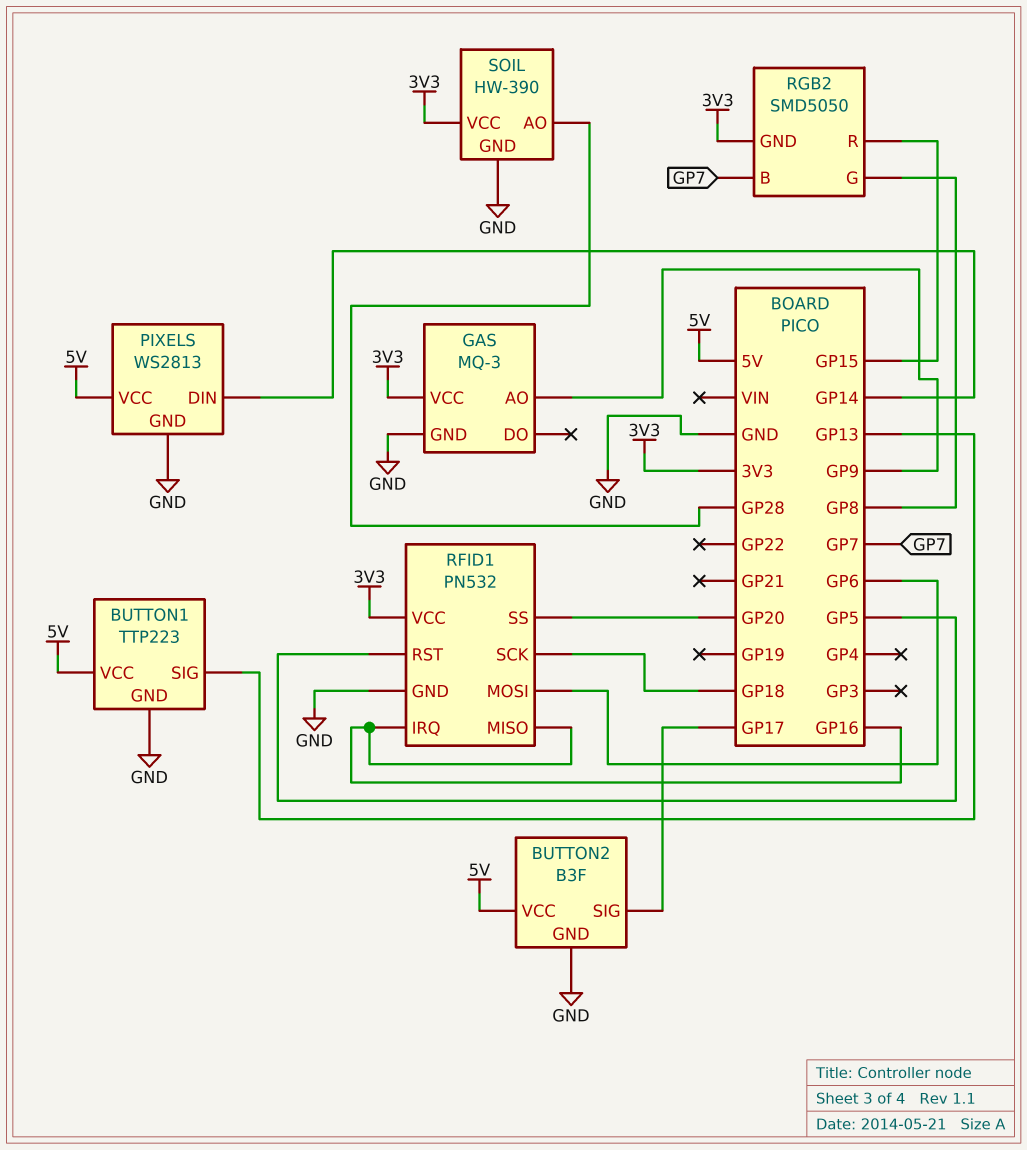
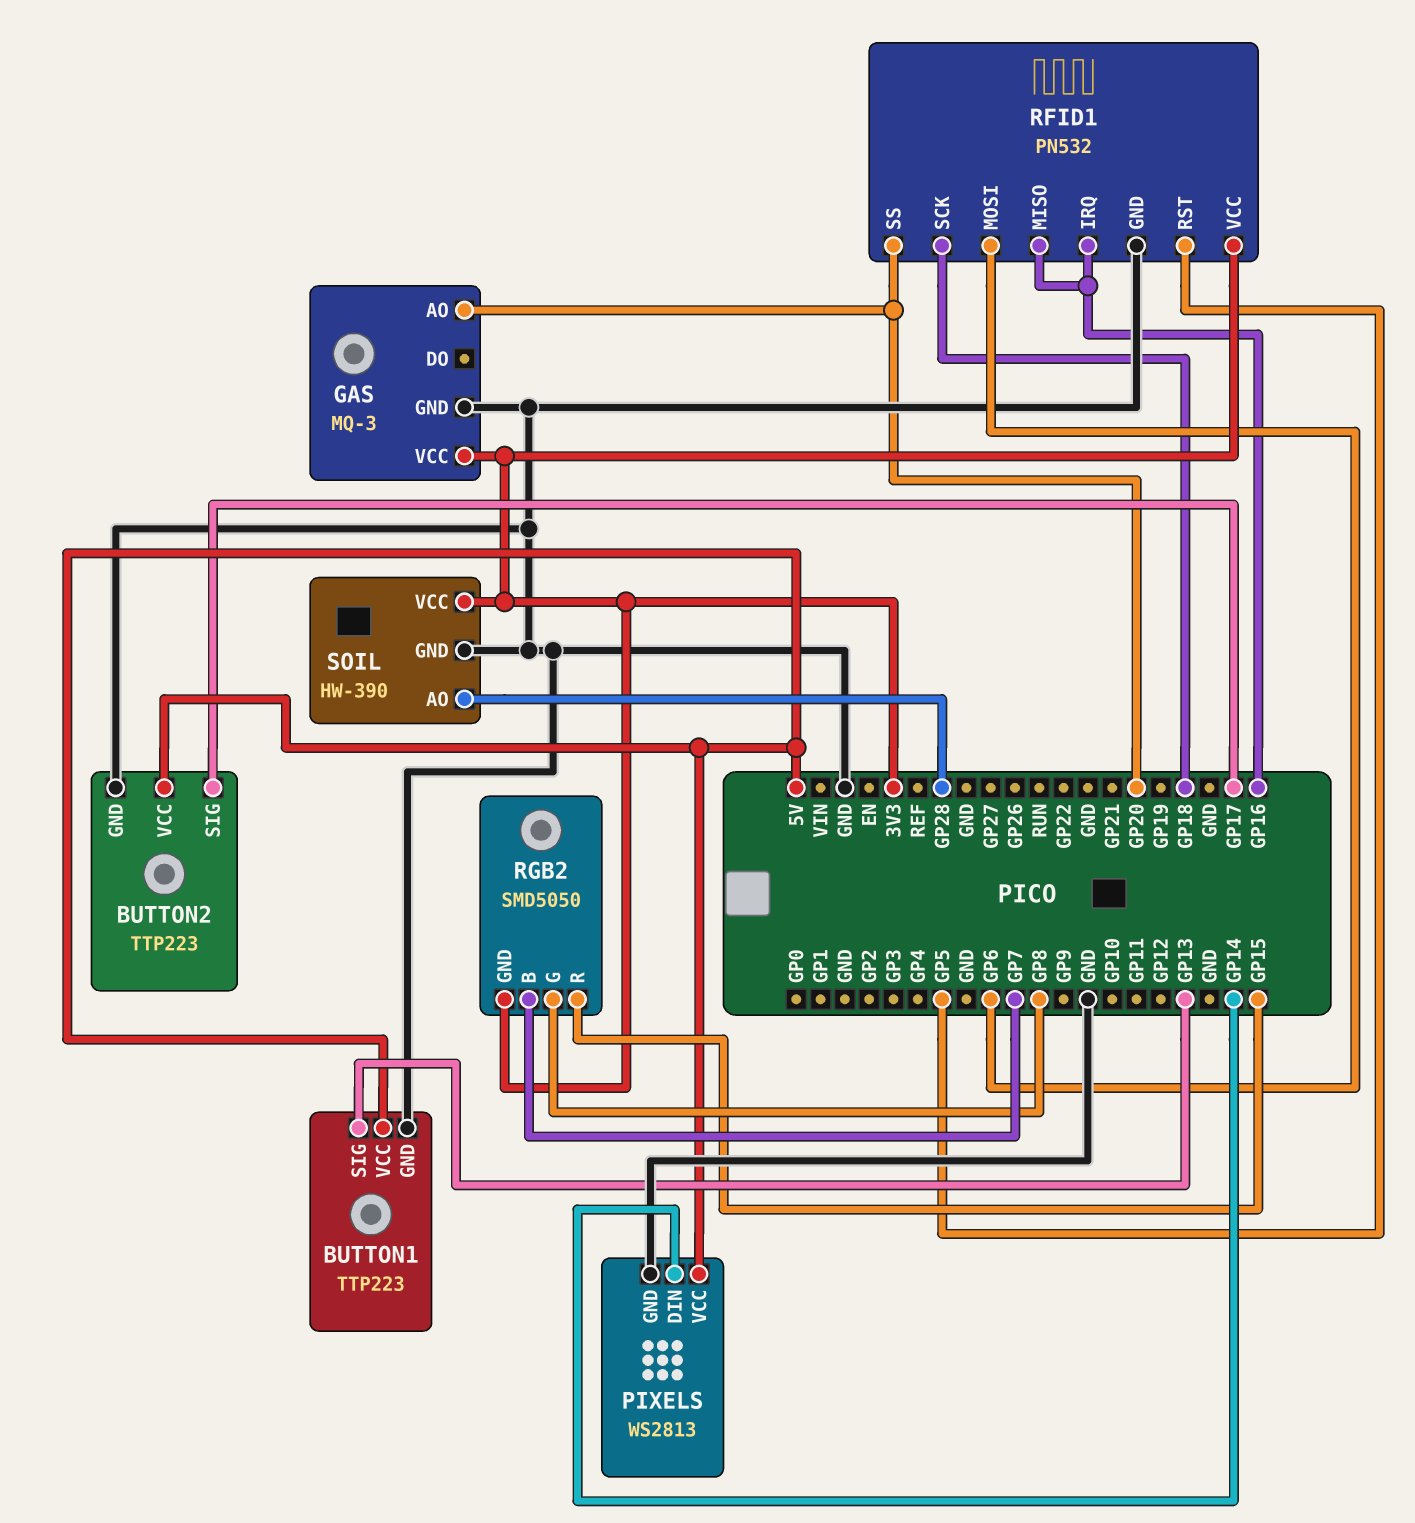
BUTTON2: B3F -> TTP223
GAS pin AO: GP9 -> GP20

